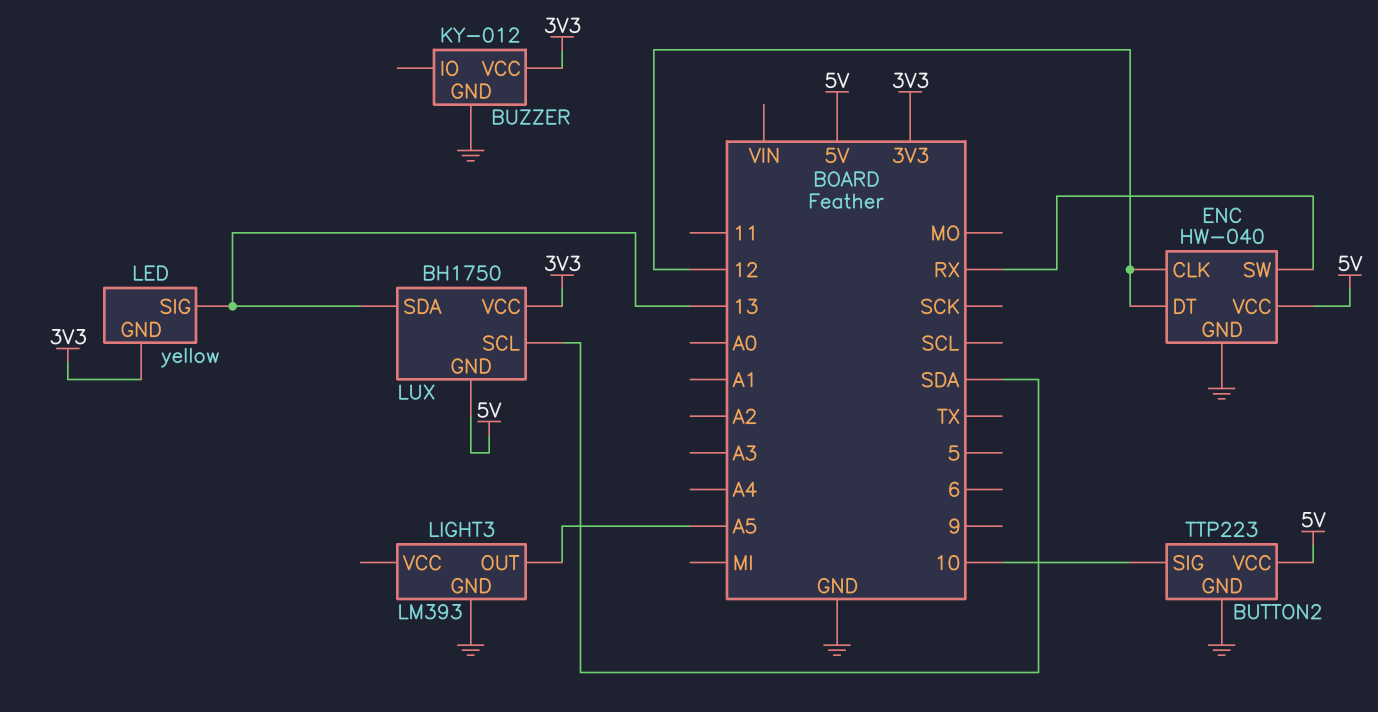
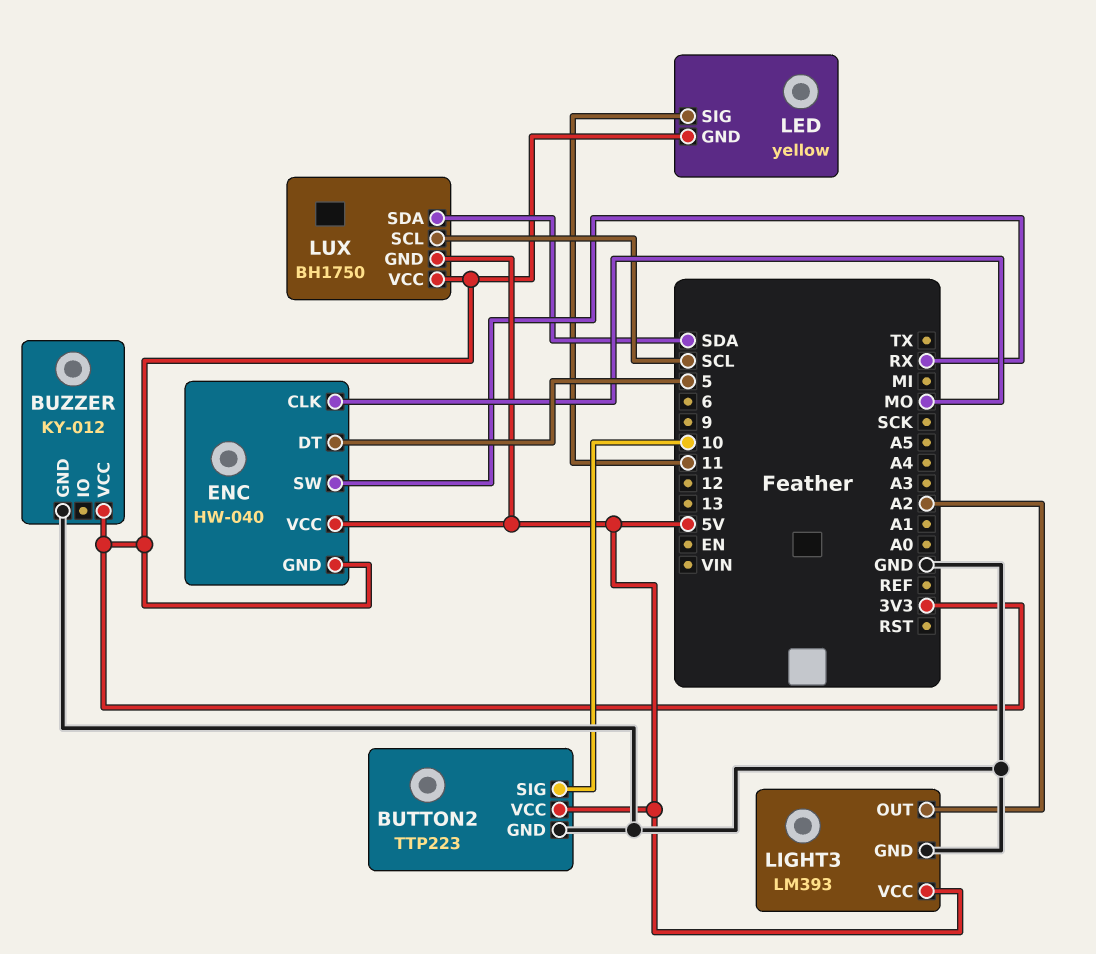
ENC pin CLK: 12 -> MO
ENC pin DT: 12 -> 5
ENC pin GND: GND -> 3V3
LED pin SIG: 13 -> 11
LIGHT3 pin OUT: A5 -> A2
LIGHT3 pin VCC: none -> 5V
LUX pin SCL: SDA -> SCL
LUX pin SDA: 13 -> SDA

